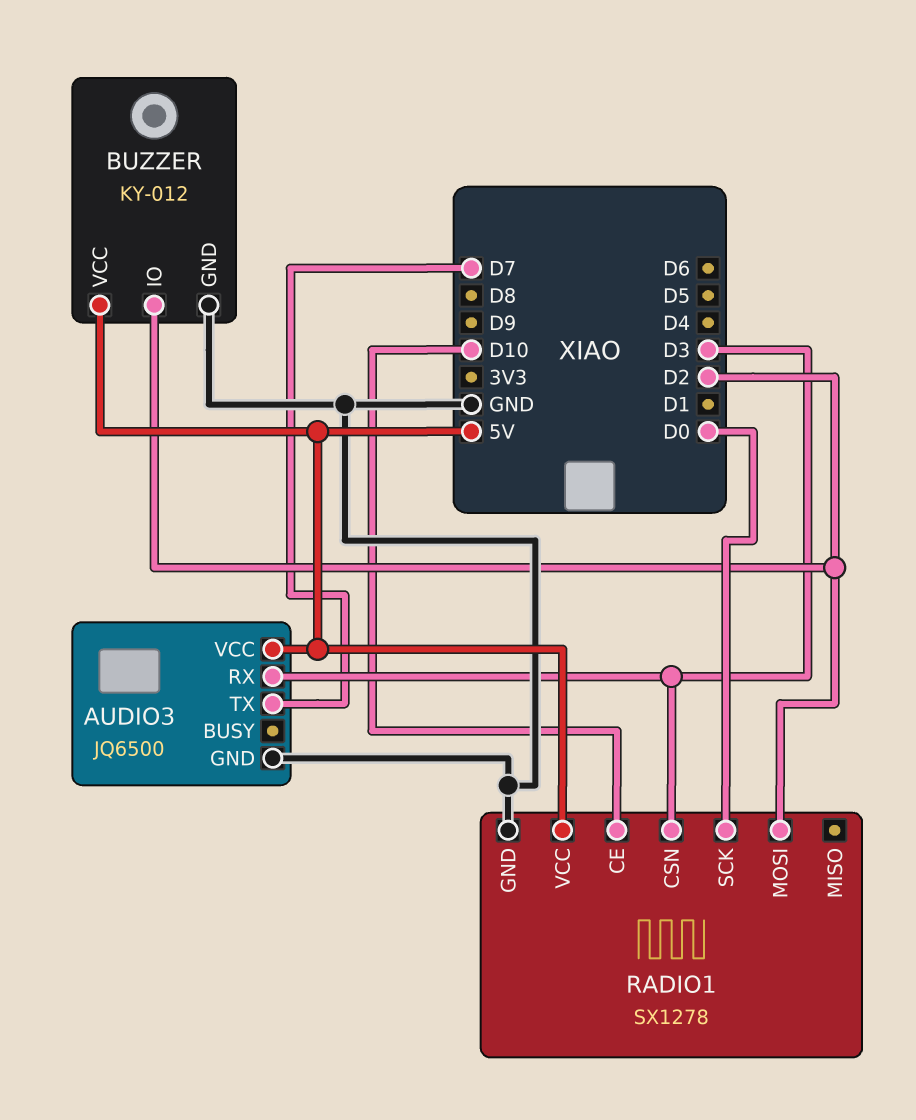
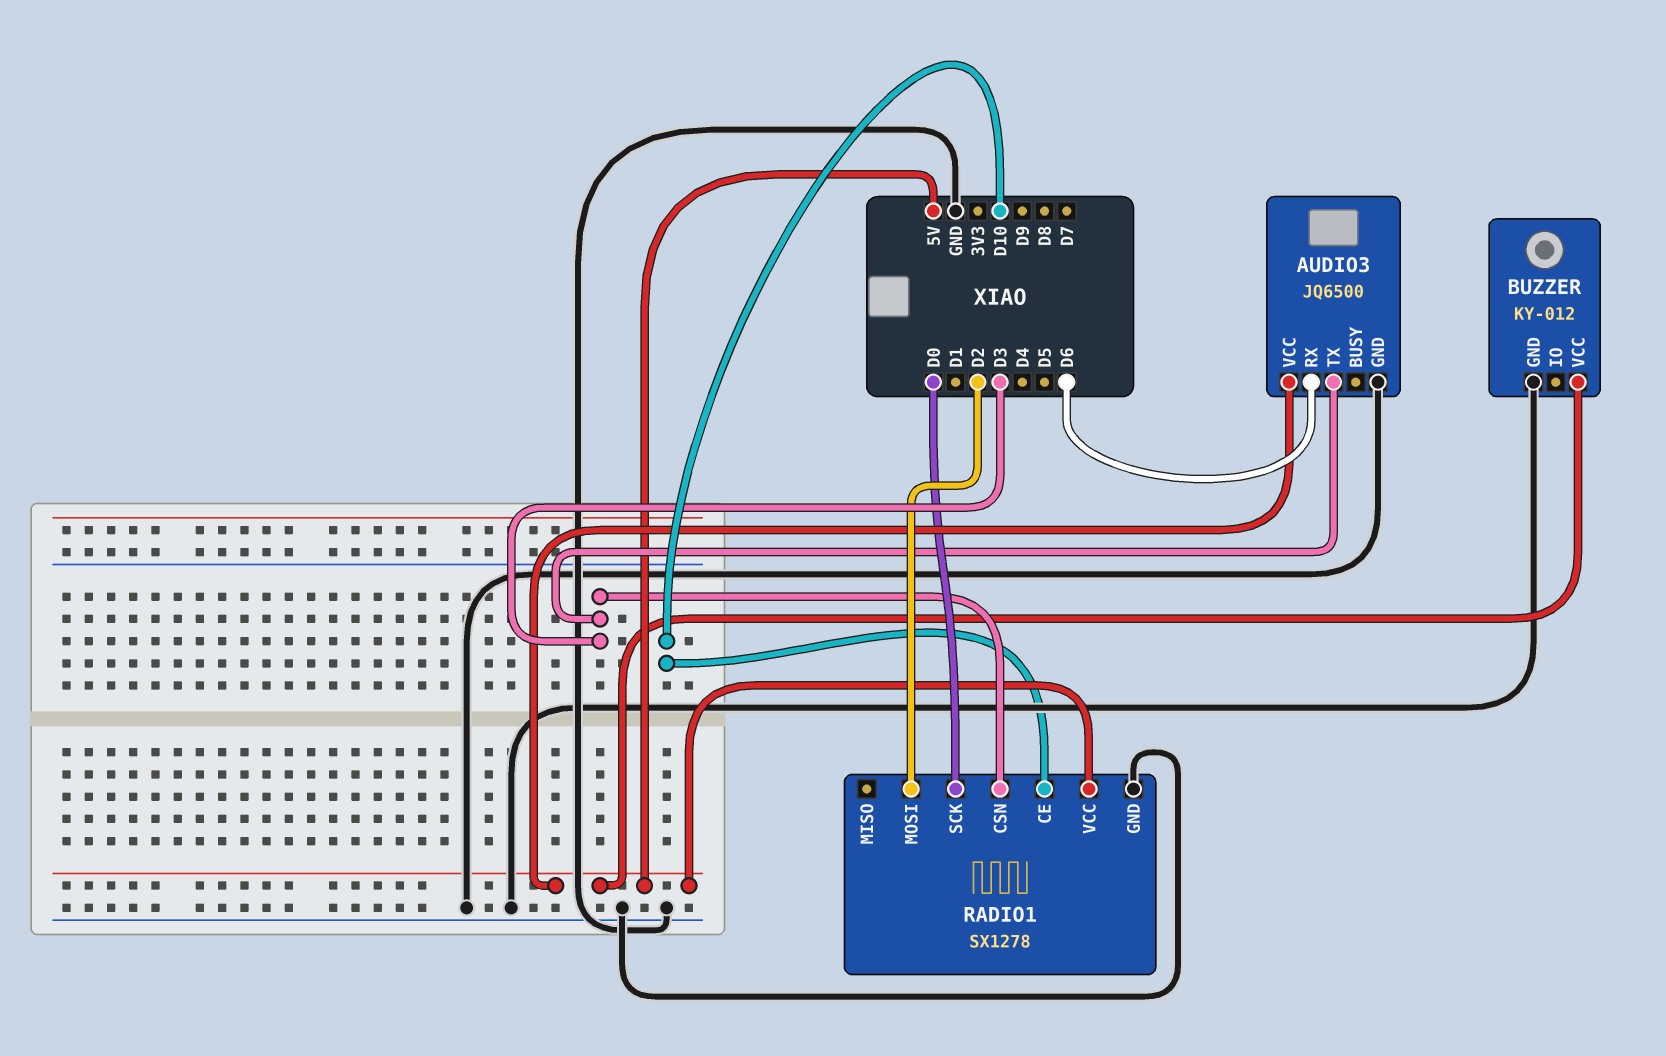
AUDIO3 pin RX: D3 -> D6
AUDIO3 pin TX: D7 -> D3
BUZZER pin IO: D2 -> none

